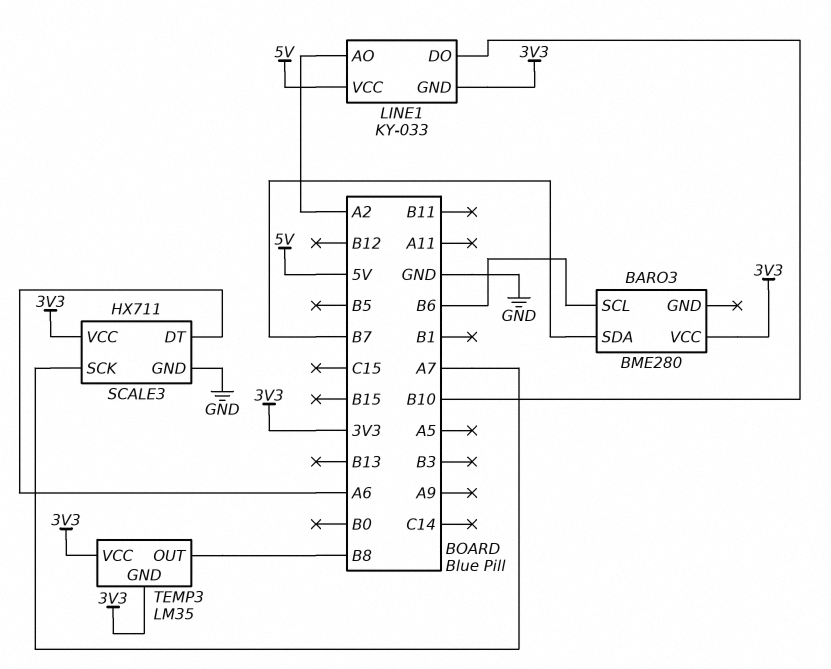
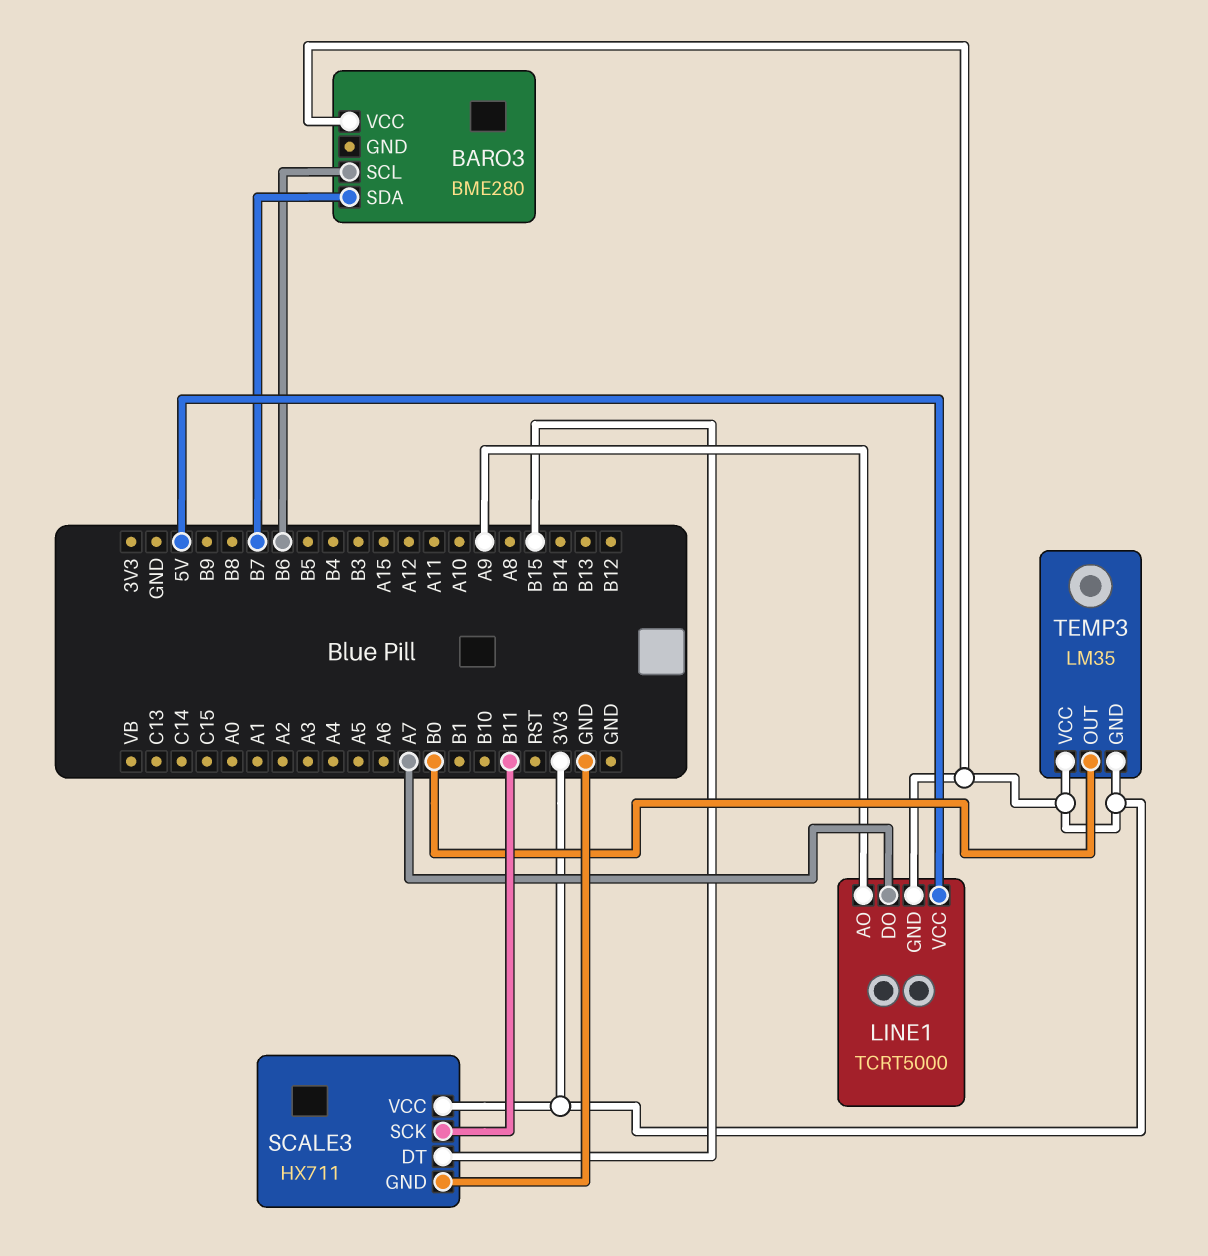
LINE1: KY-033 -> TCRT5000
LINE1 pin AO: A2 -> A9
LINE1 pin DO: B10 -> A7
SCALE3 pin DT: A6 -> B15
SCALE3 pin SCK: A7 -> B11
TEMP3 pin OUT: B8 -> B0

